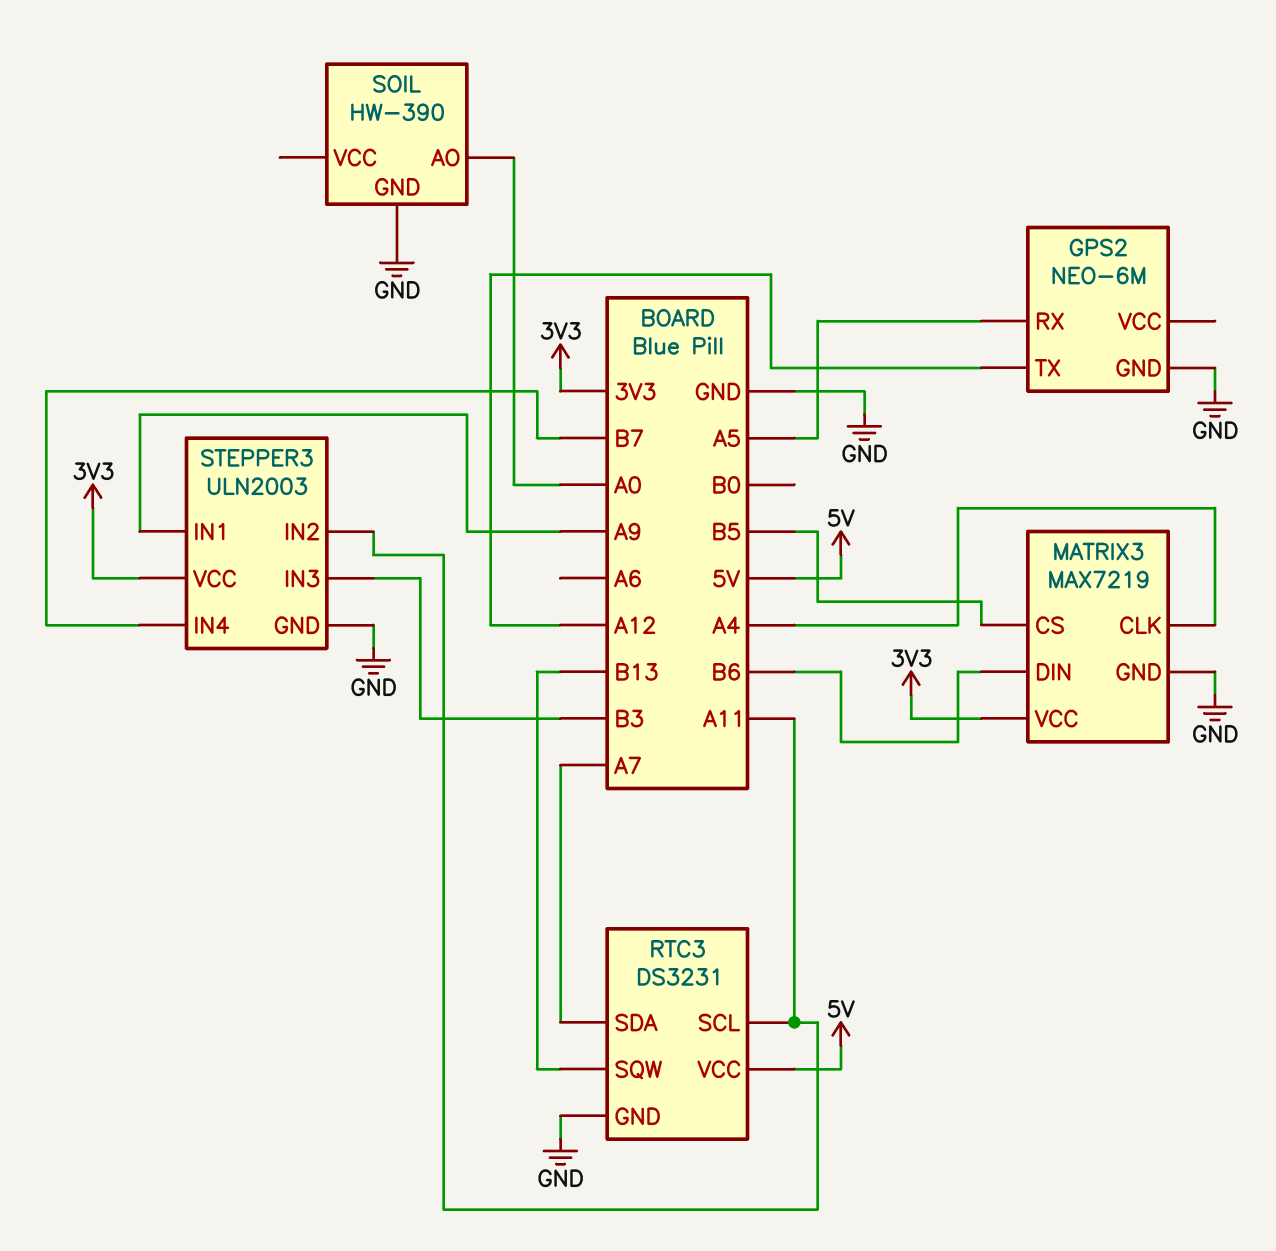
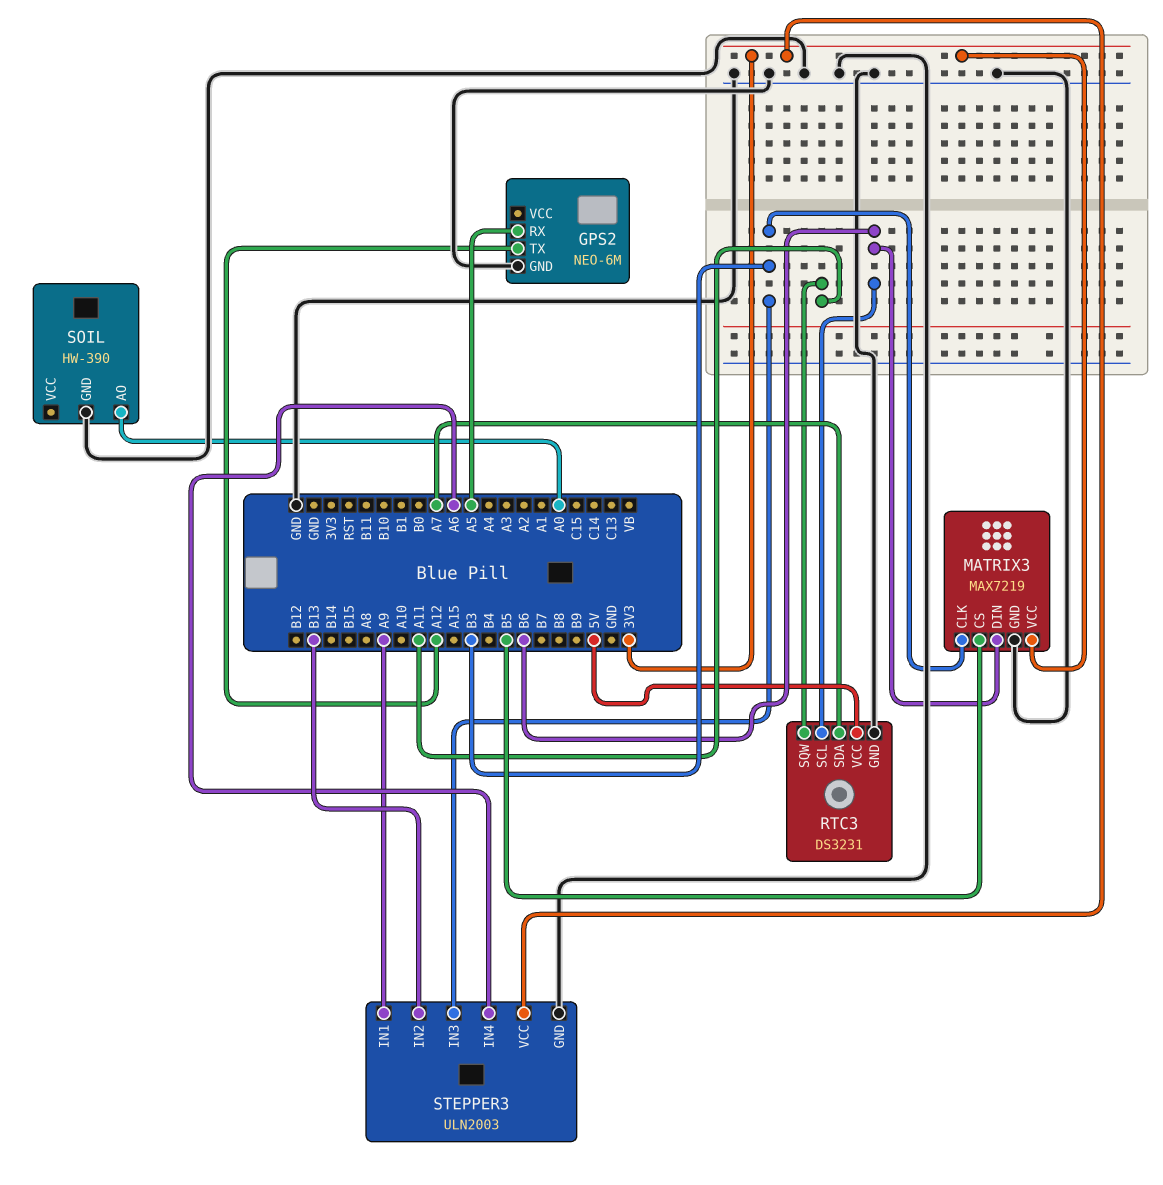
MATRIX3 pin CLK: A4 -> B3
RTC3 pin SCL: A11 -> B6
RTC3 pin SQW: B13 -> A11
STEPPER3 pin IN2: A11 -> B13
STEPPER3 pin IN4: B7 -> A6

